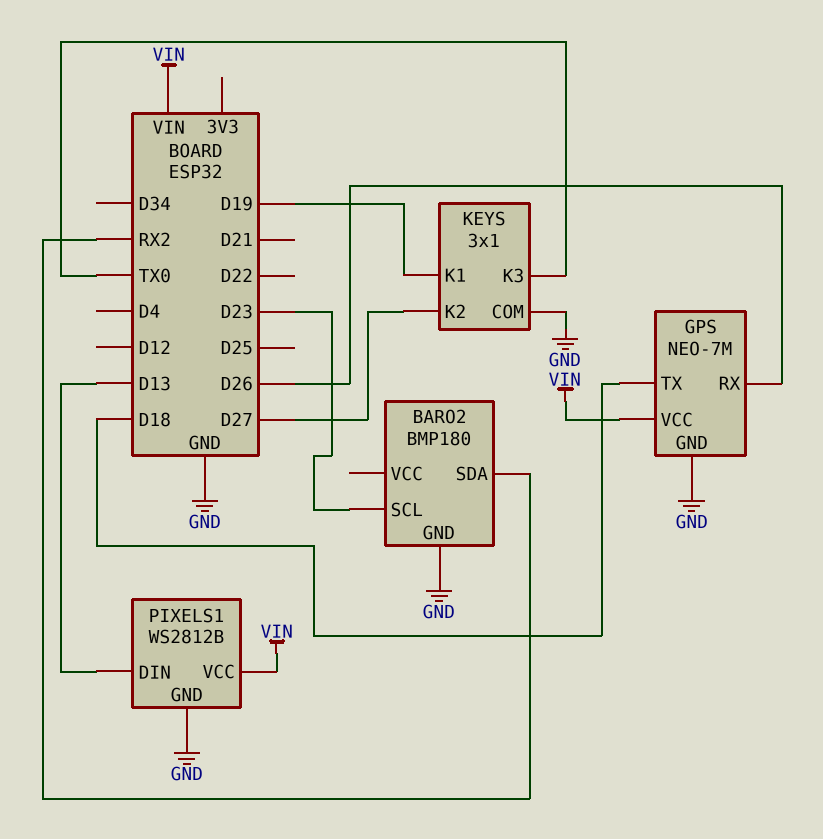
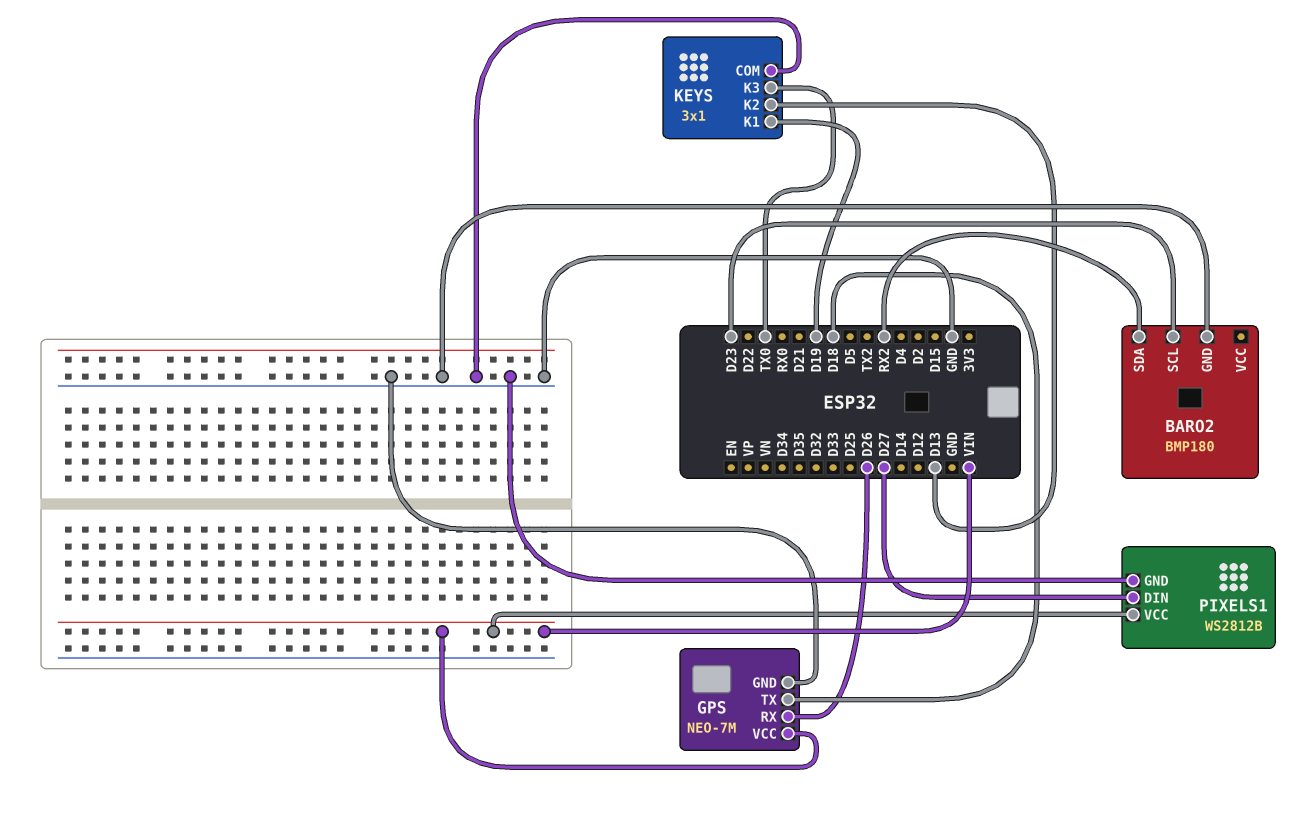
KEYS pin K2: D27 -> D13
PIXELS1 pin DIN: D13 -> D27

